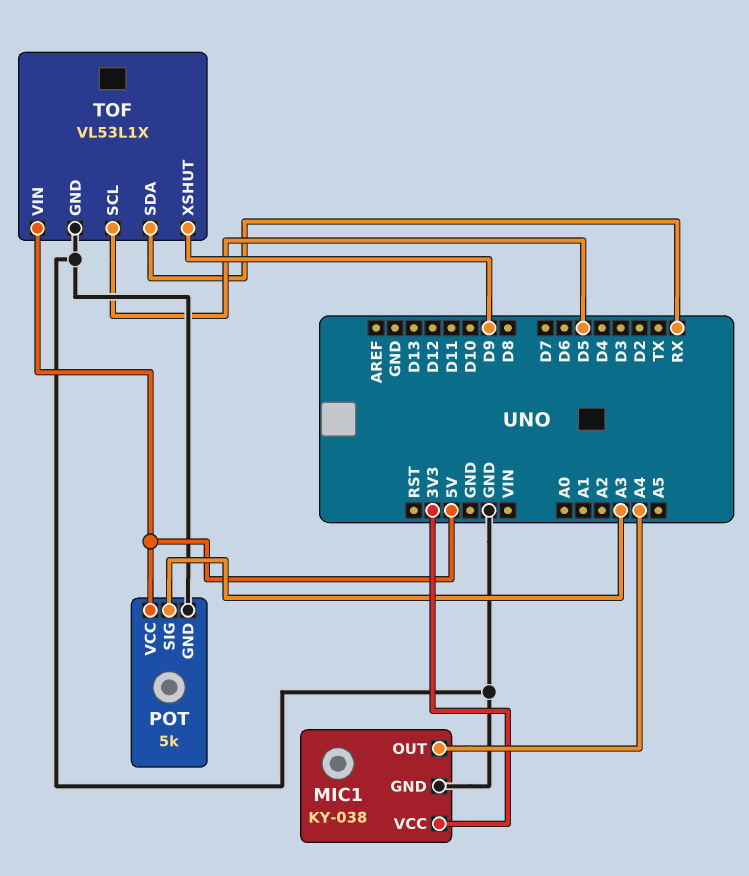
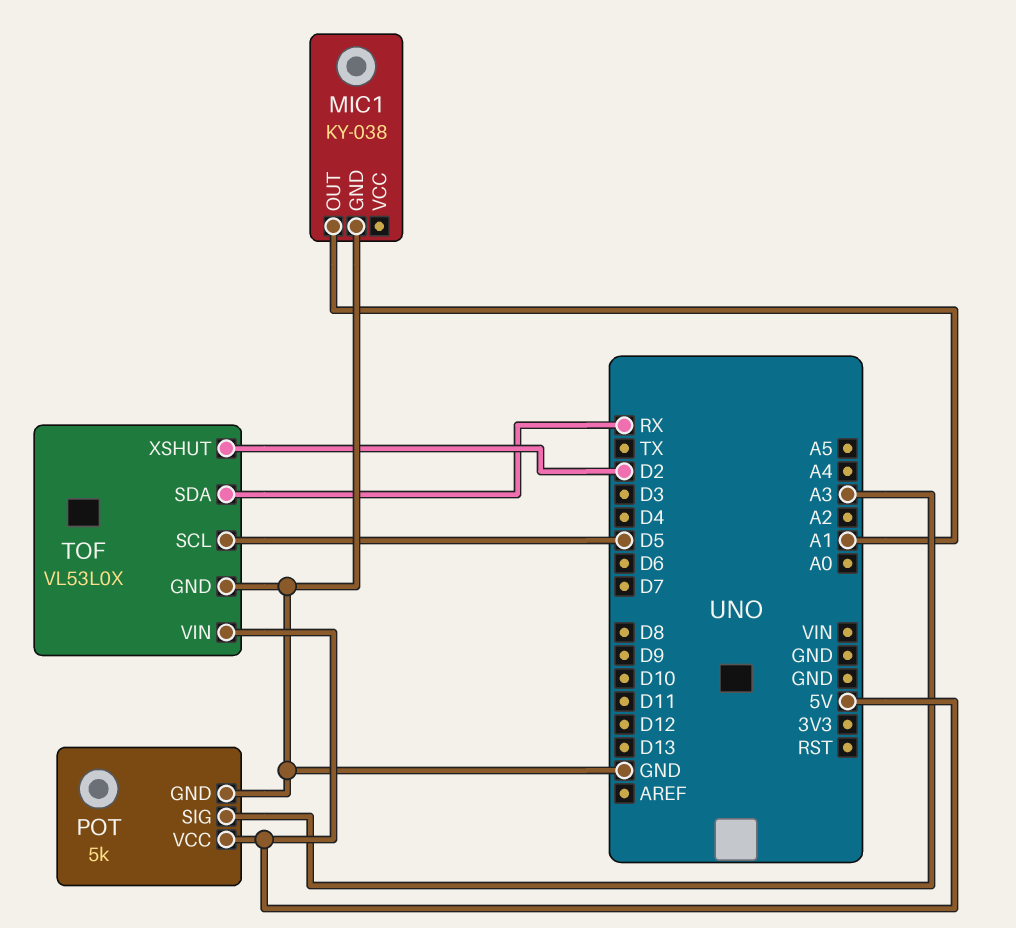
MIC1 pin OUT: A4 -> A1
MIC1 pin VCC: 3V3 -> none
TOF: VL53L1X -> VL53L0X
TOF pin XSHUT: D9 -> D2

